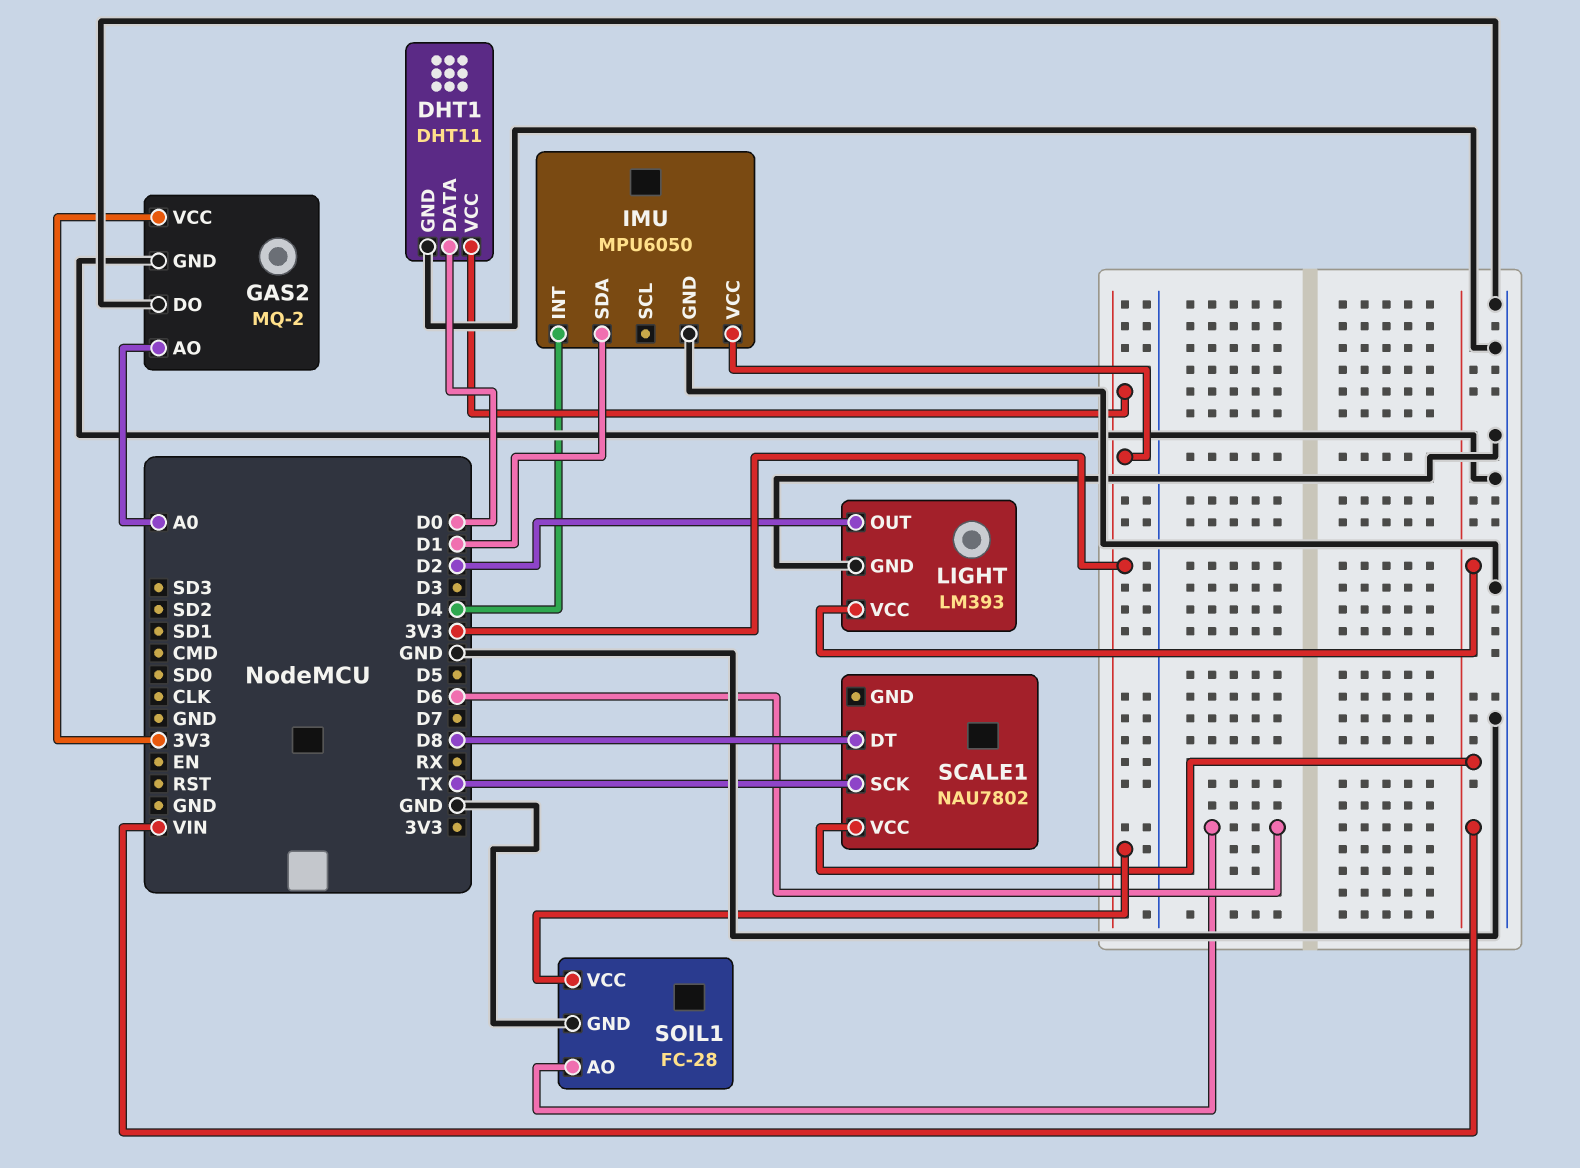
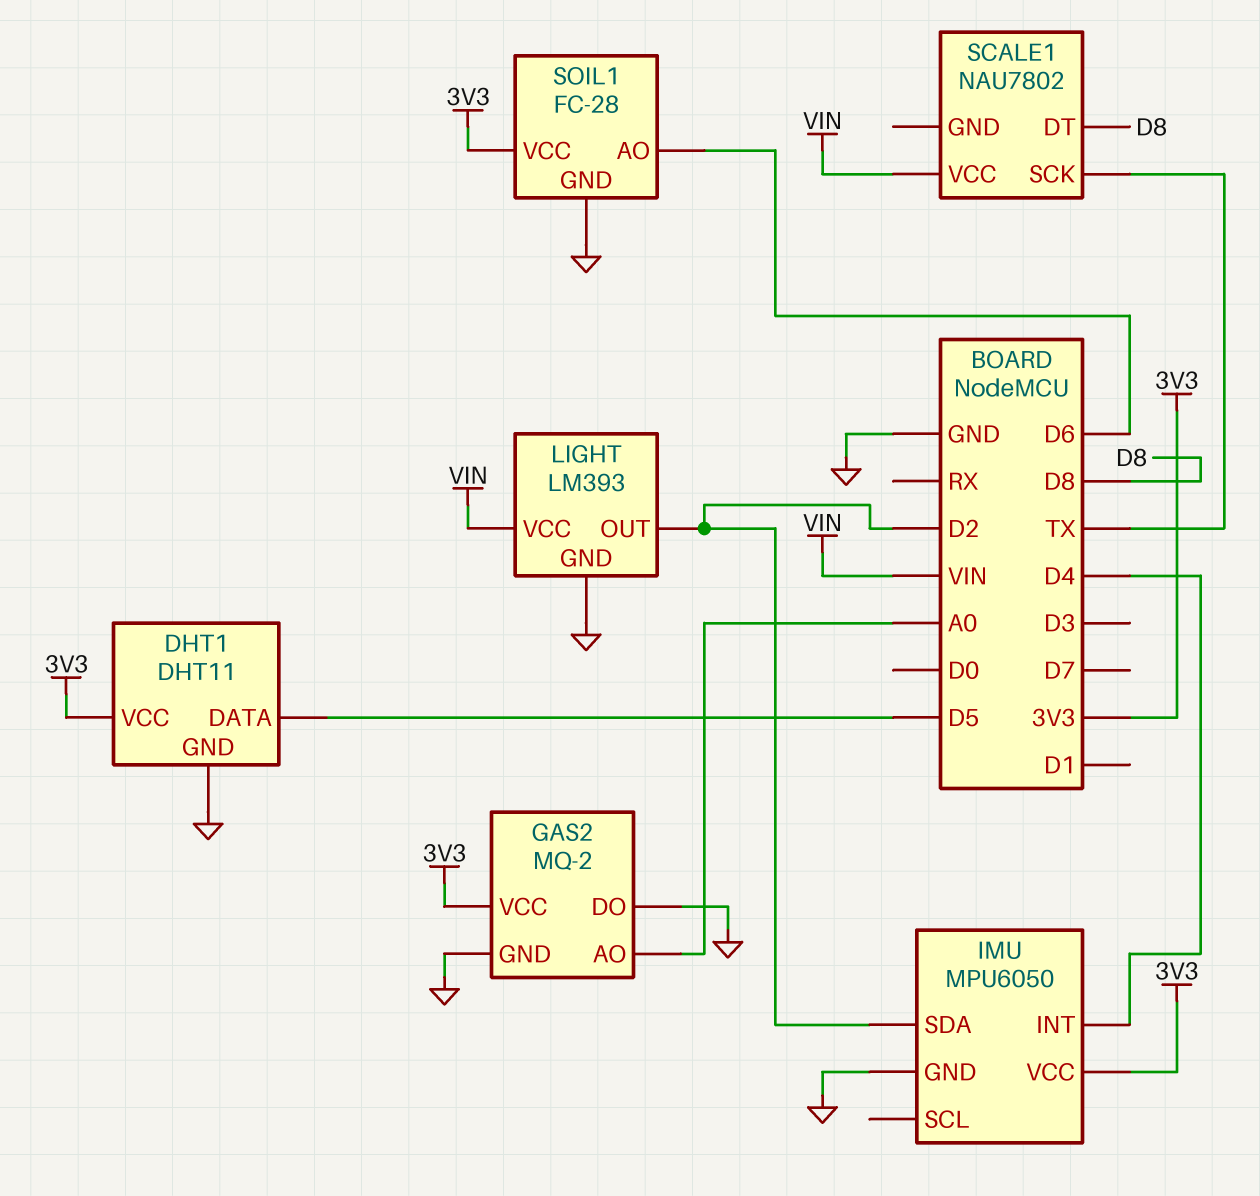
DHT1 pin DATA: D0 -> D5
IMU pin SDA: D1 -> D2

